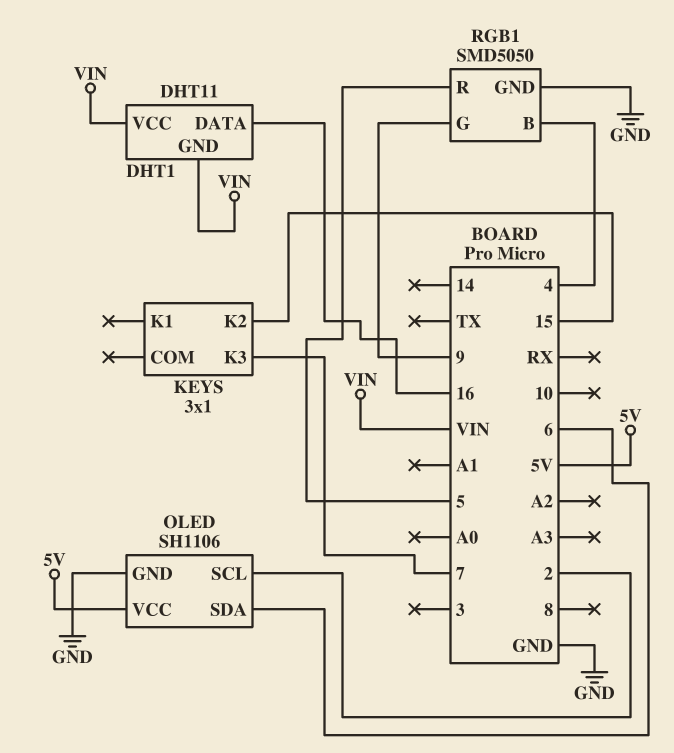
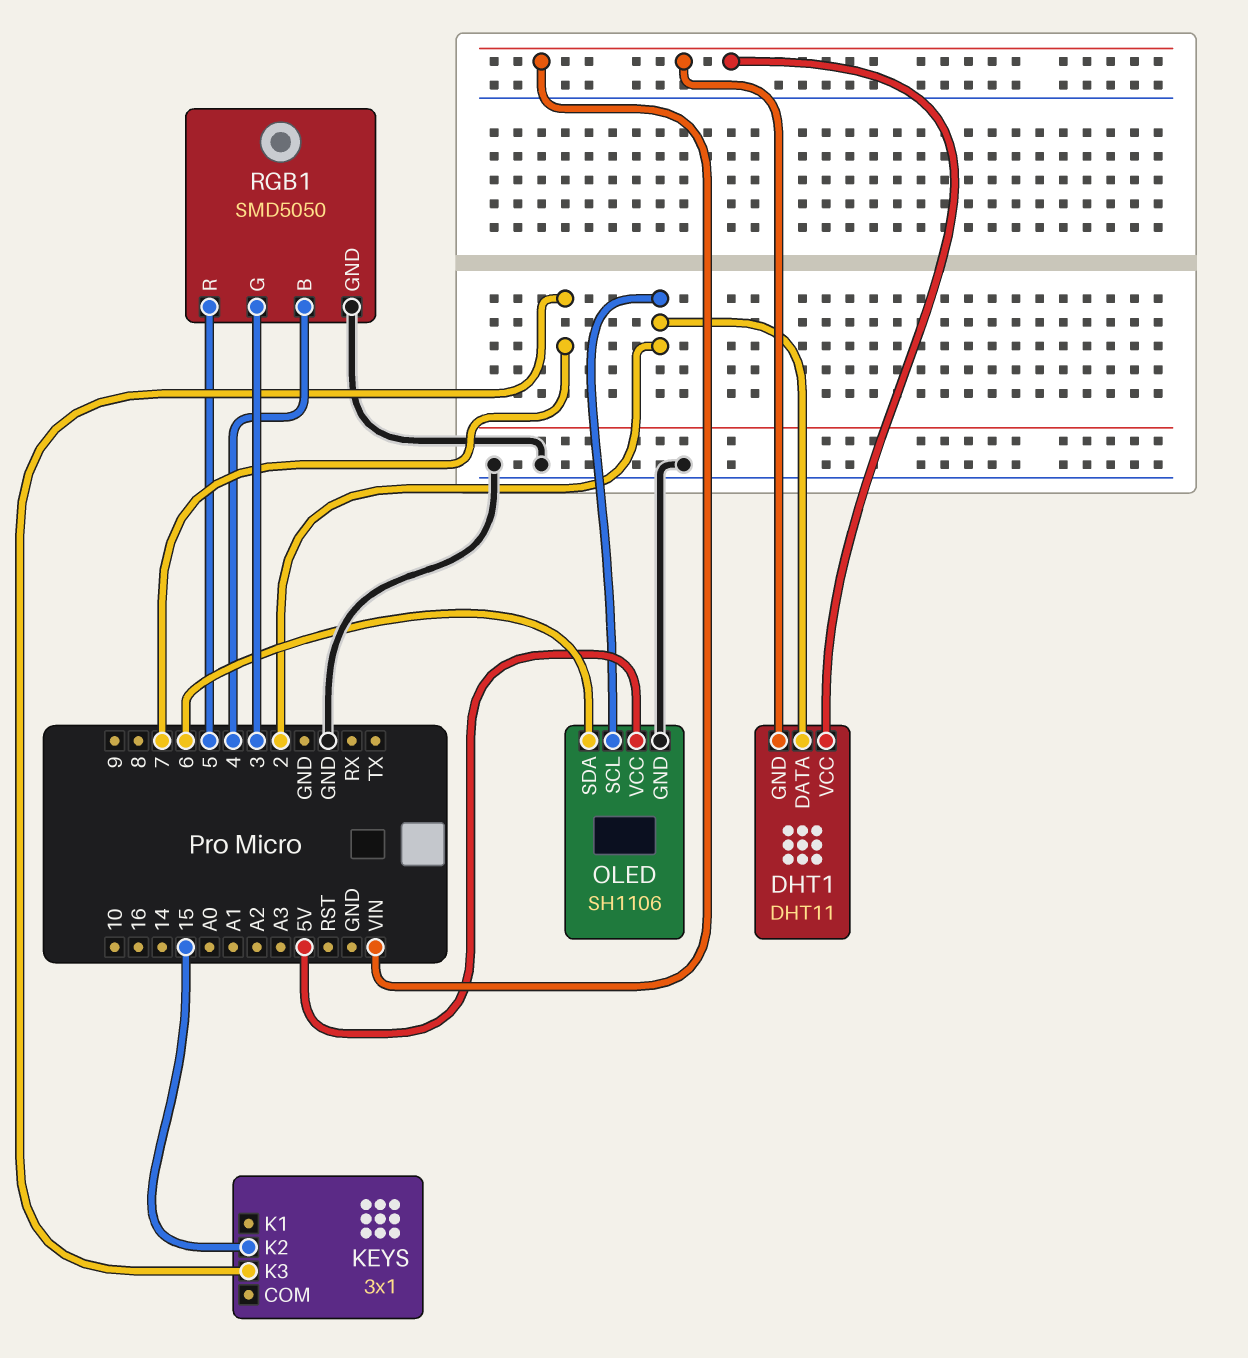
DHT1 pin DATA: 16 -> 2
RGB1 pin G: 9 -> 3

